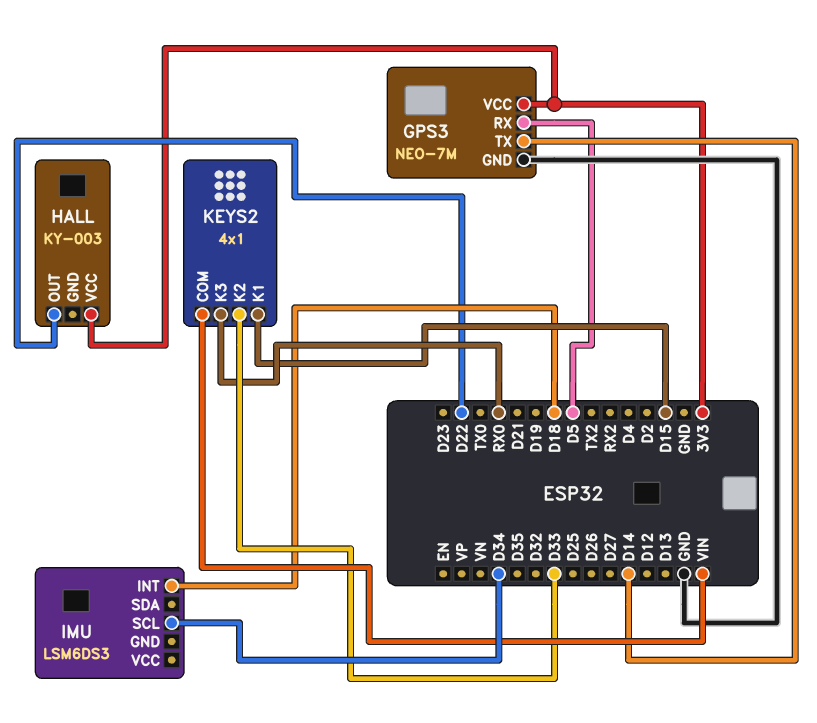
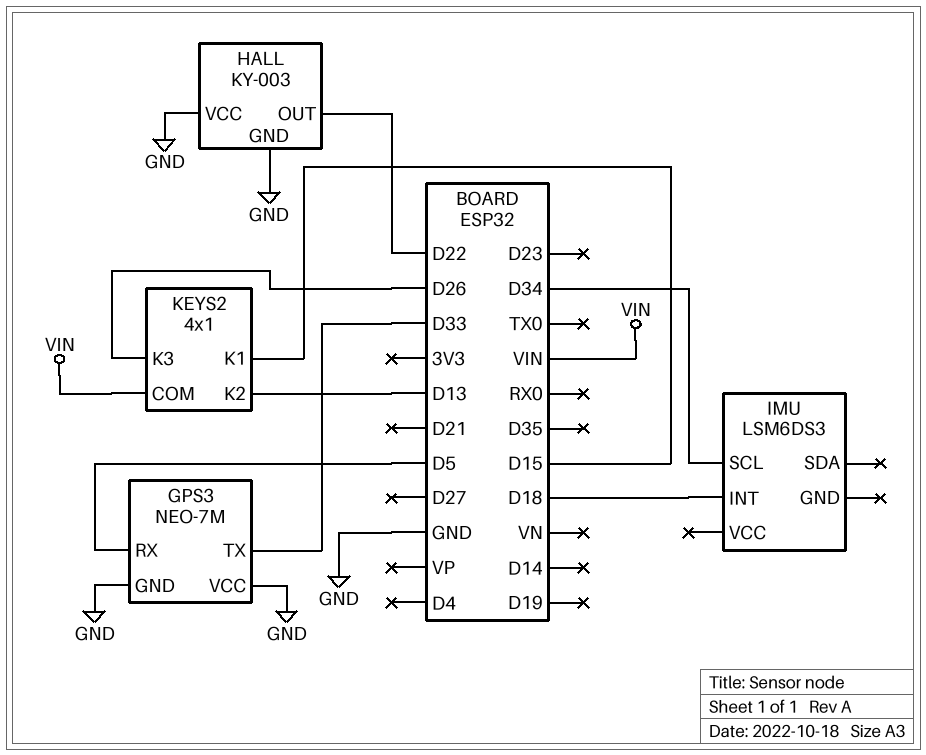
GPS3 pin TX: D14 -> D33
GPS3 pin VCC: 3V3 -> GND
HALL pin GND: none -> GND
HALL pin VCC: 3V3 -> GND
KEYS2 pin K2: D33 -> D13
KEYS2 pin K3: RX0 -> D26

